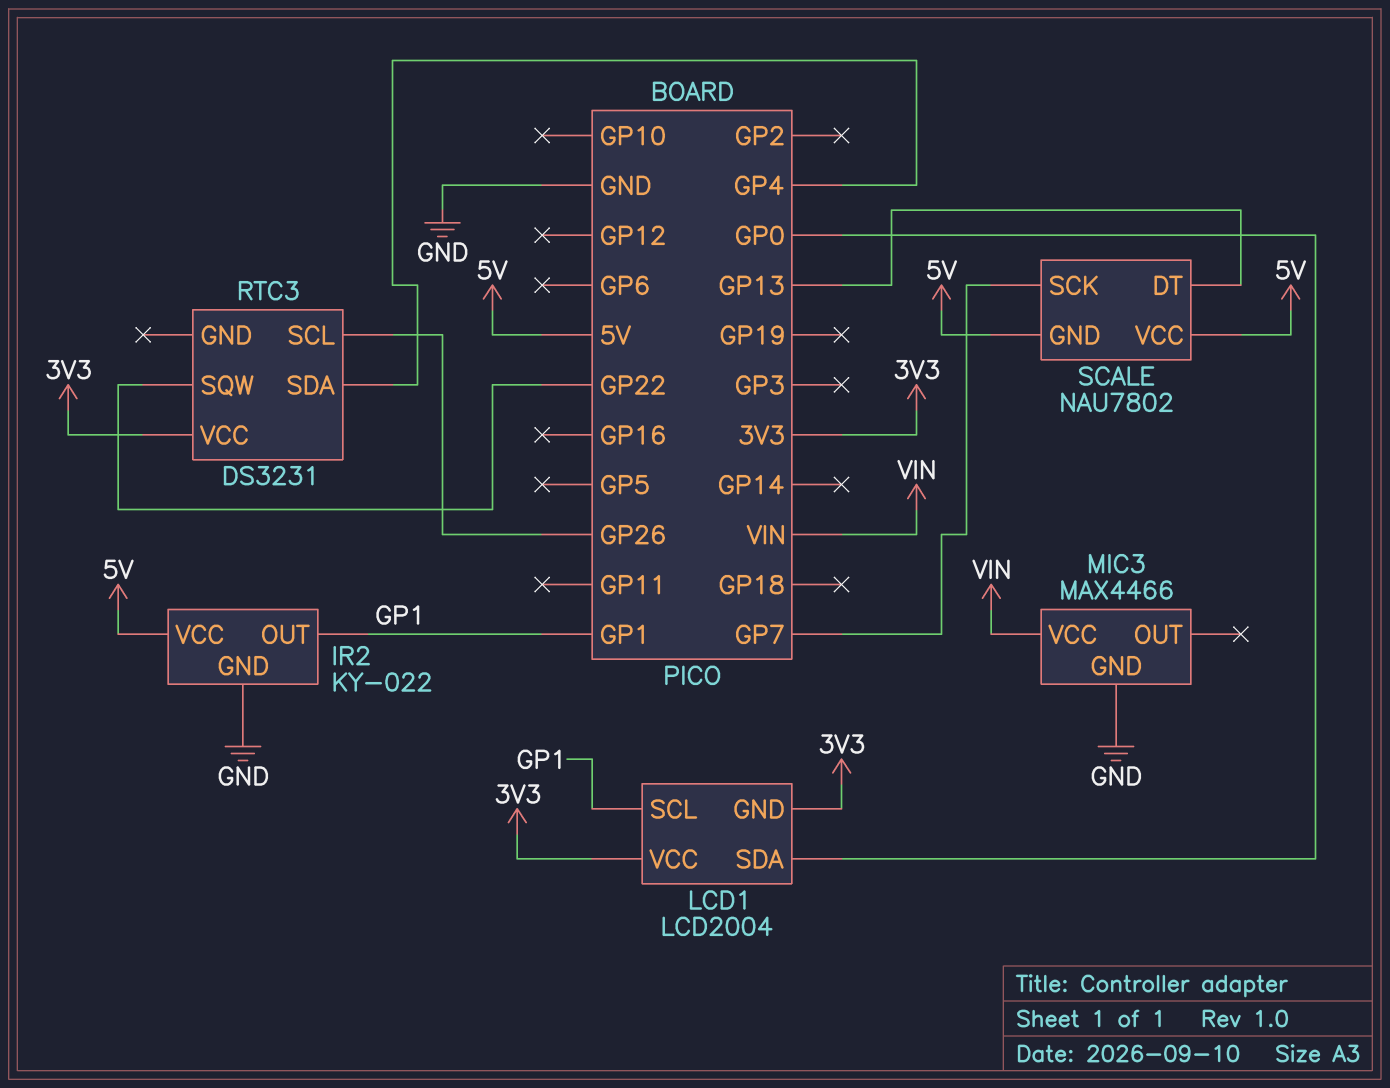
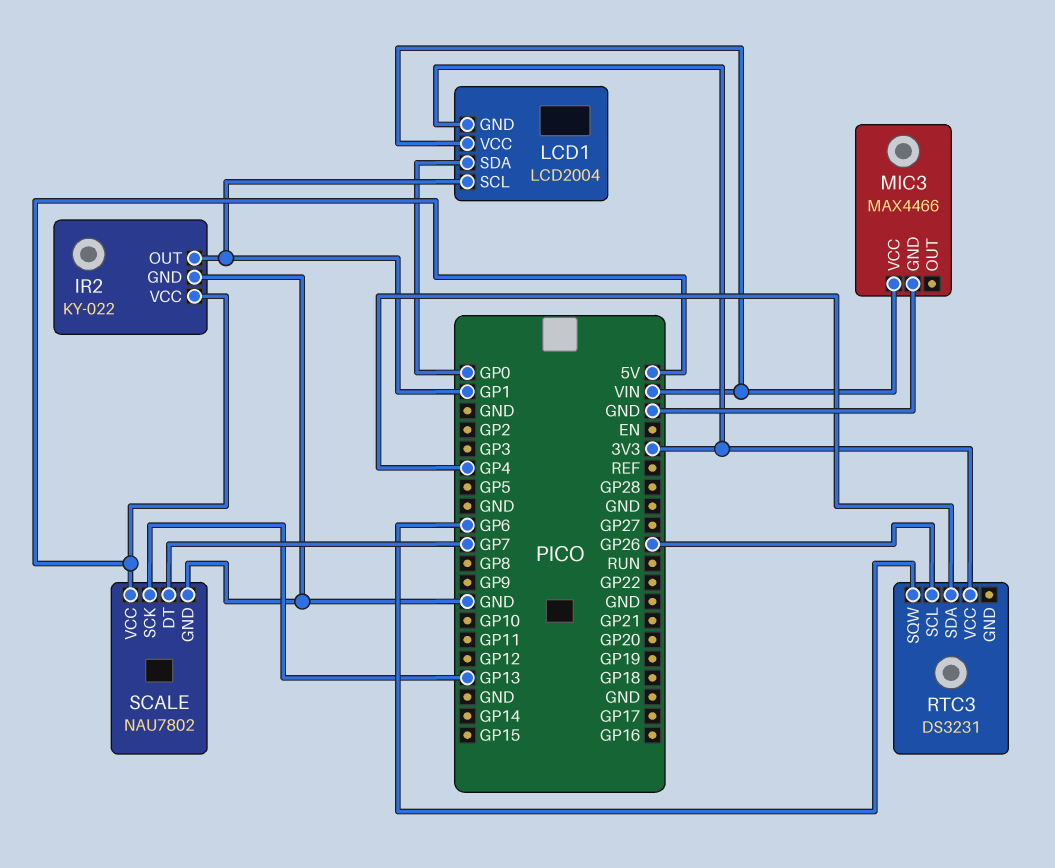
LCD1 pin VCC: 3V3 -> VIN
RTC3 pin SQW: GP22 -> GP6
SCALE pin DT: GP13 -> GP7
SCALE pin GND: 5V -> GND
SCALE pin SCK: GP7 -> GP13

